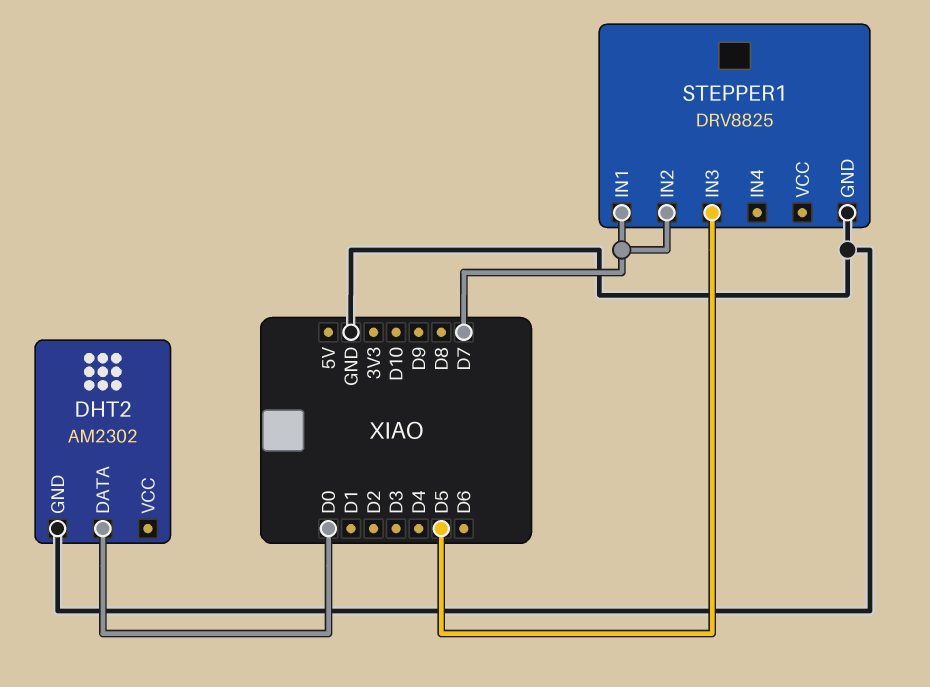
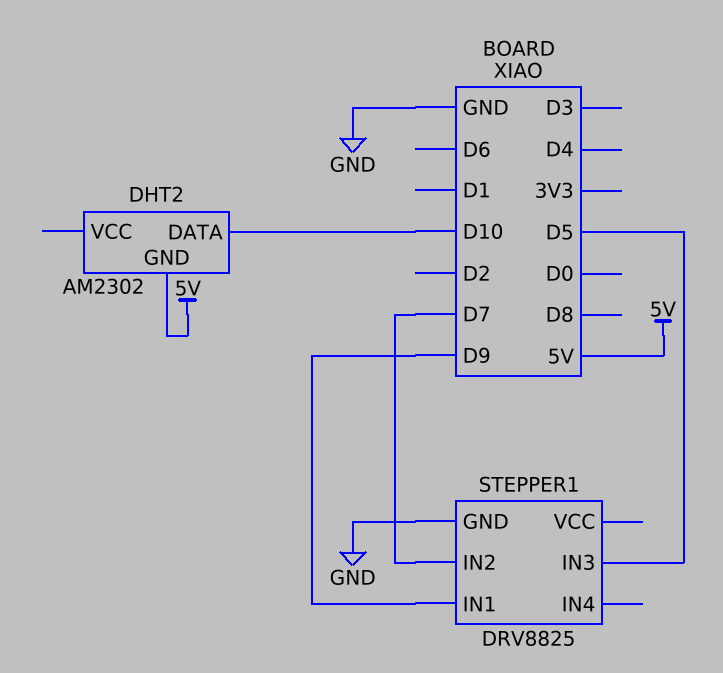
DHT2 pin DATA: D0 -> D10
DHT2 pin GND: GND -> 5V
STEPPER1 pin IN1: D7 -> D9

